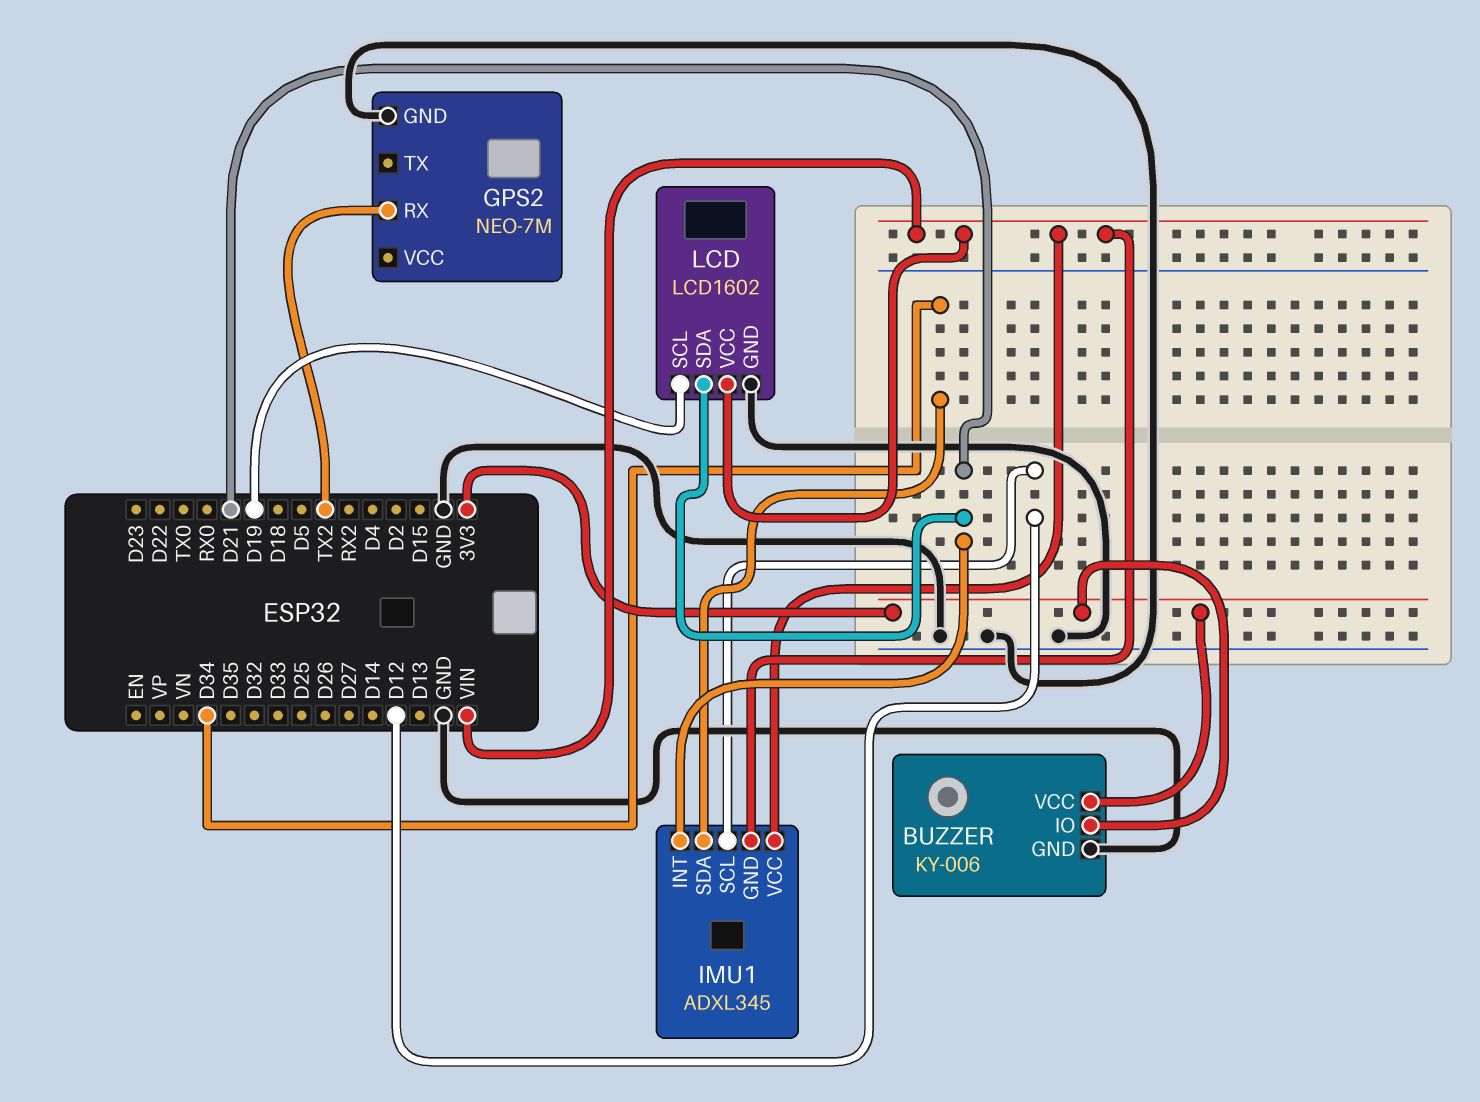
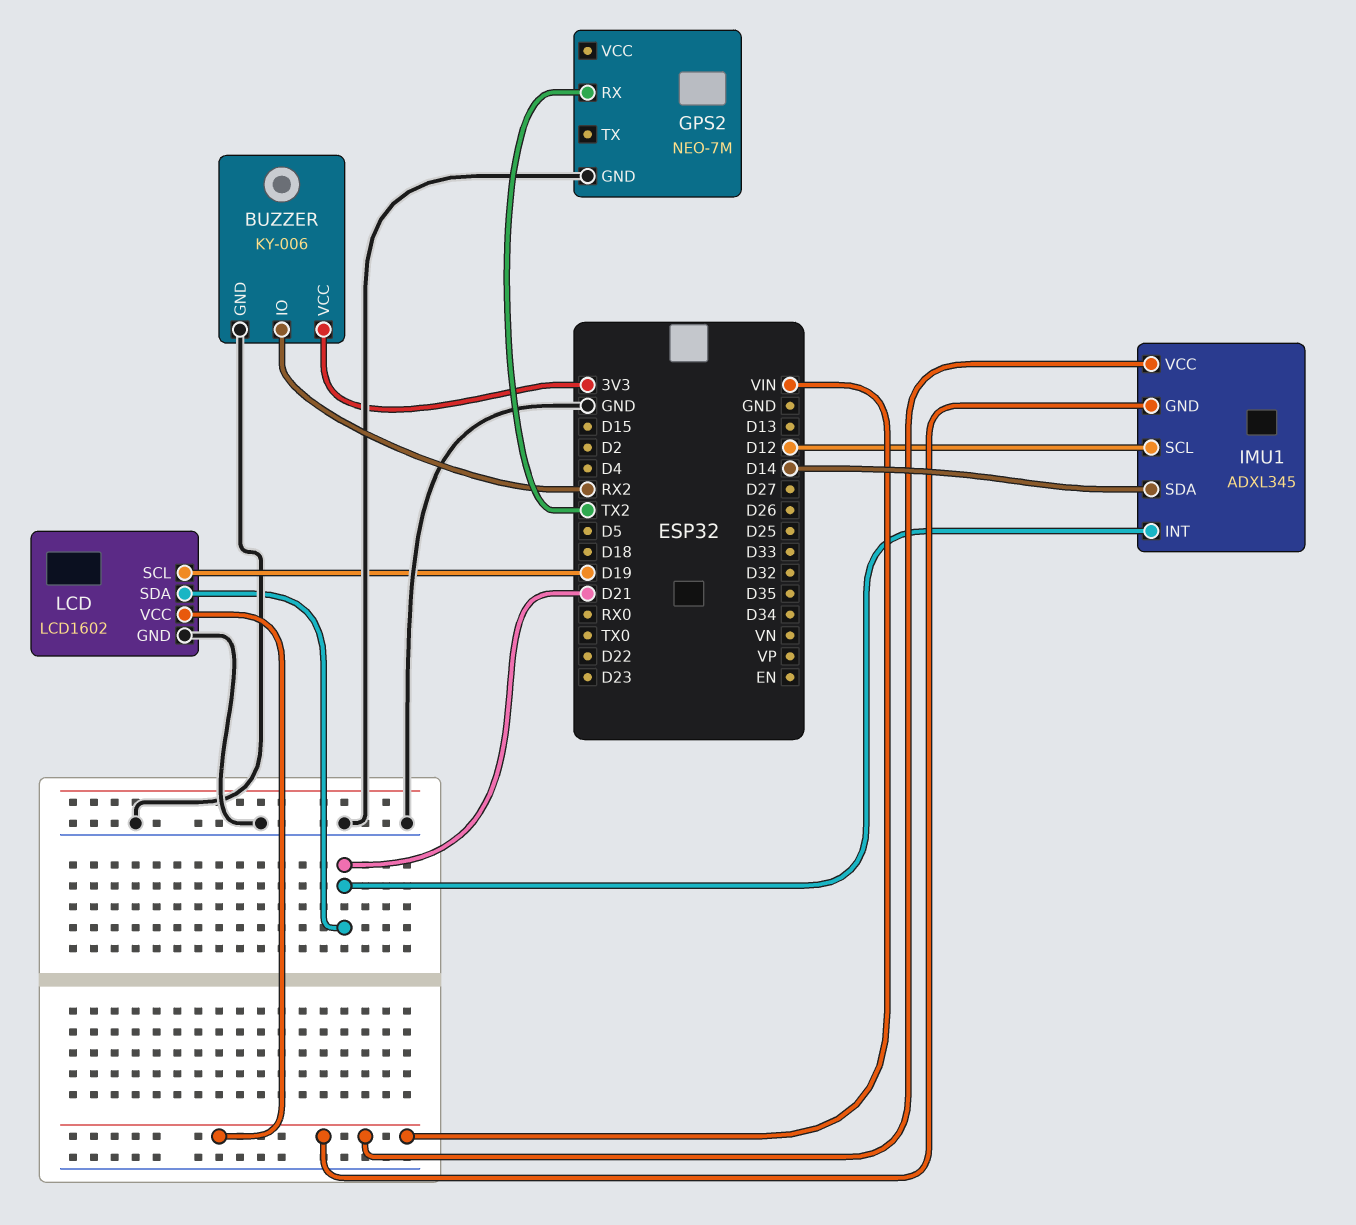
BUZZER pin IO: 3V3 -> RX2
IMU1 pin SDA: D34 -> D14

